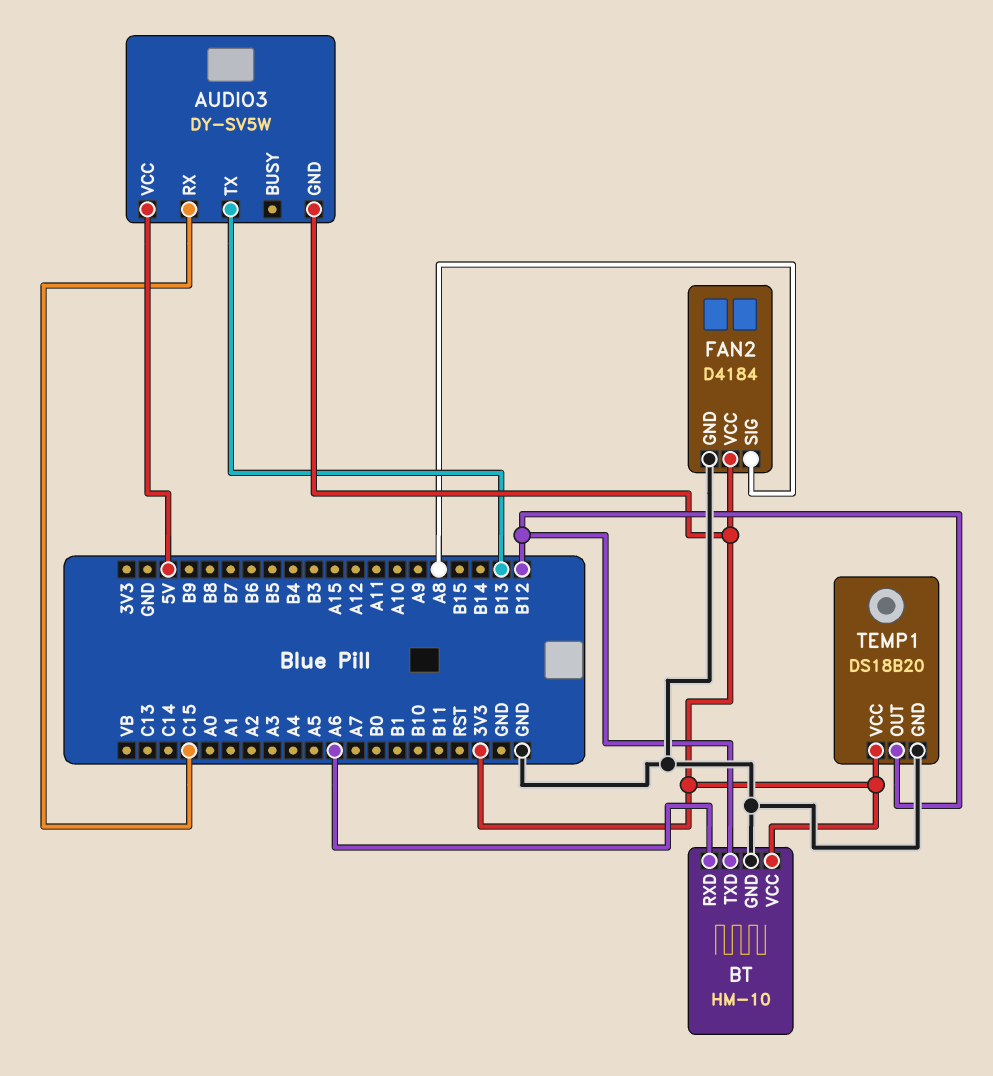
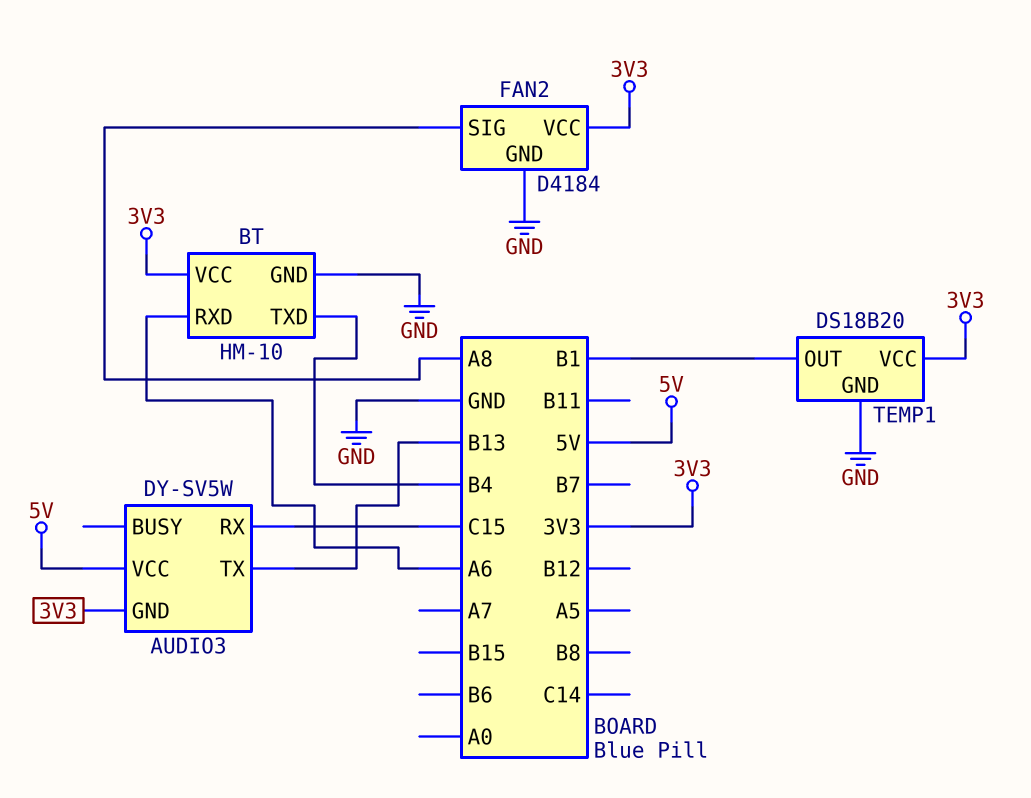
BT pin TXD: B12 -> B4
TEMP1 pin OUT: B12 -> B1

